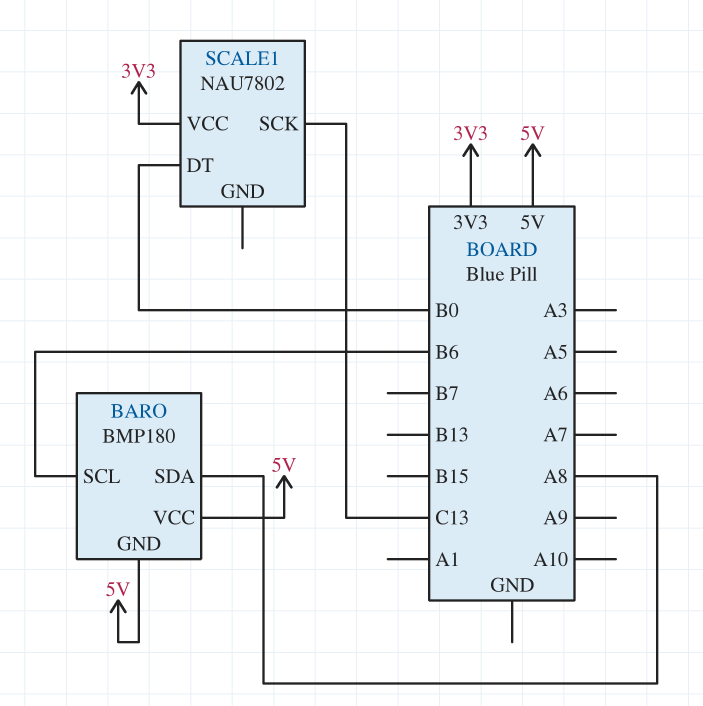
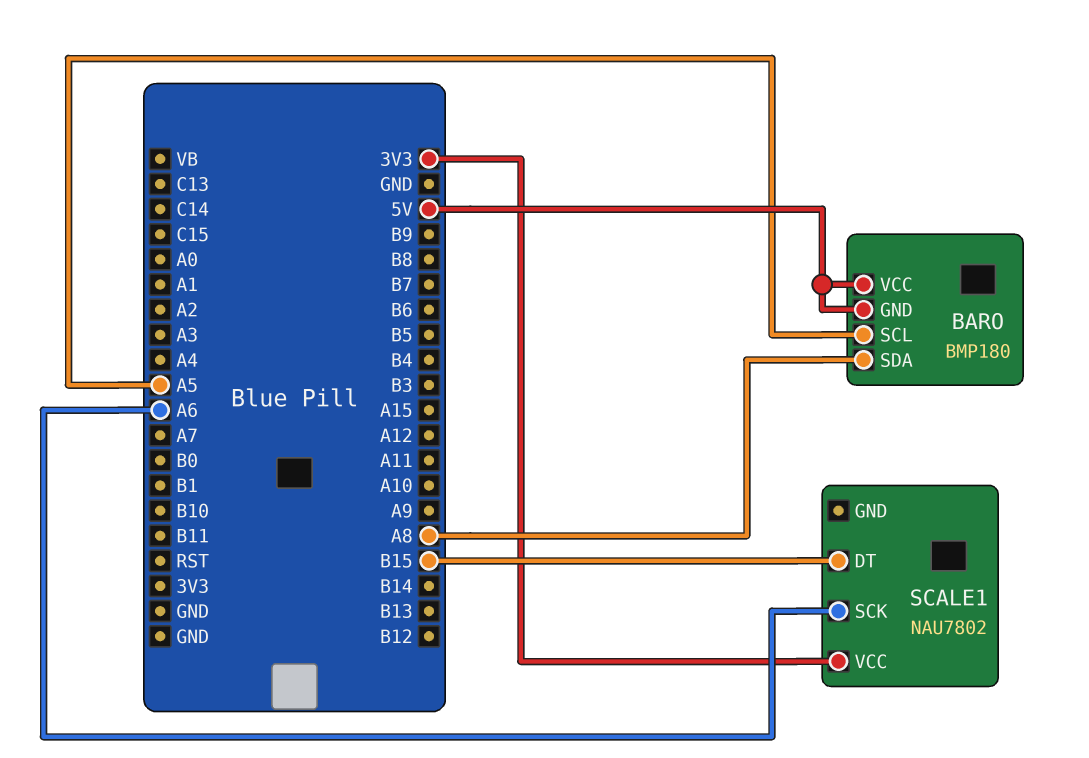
BARO pin SCL: B6 -> A5
SCALE1 pin DT: B0 -> B15
SCALE1 pin SCK: C13 -> A6

